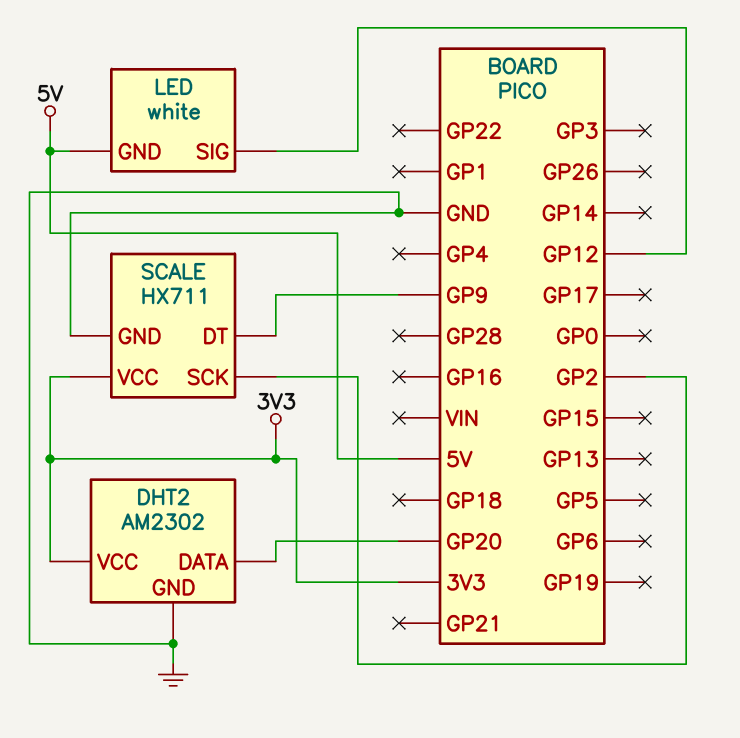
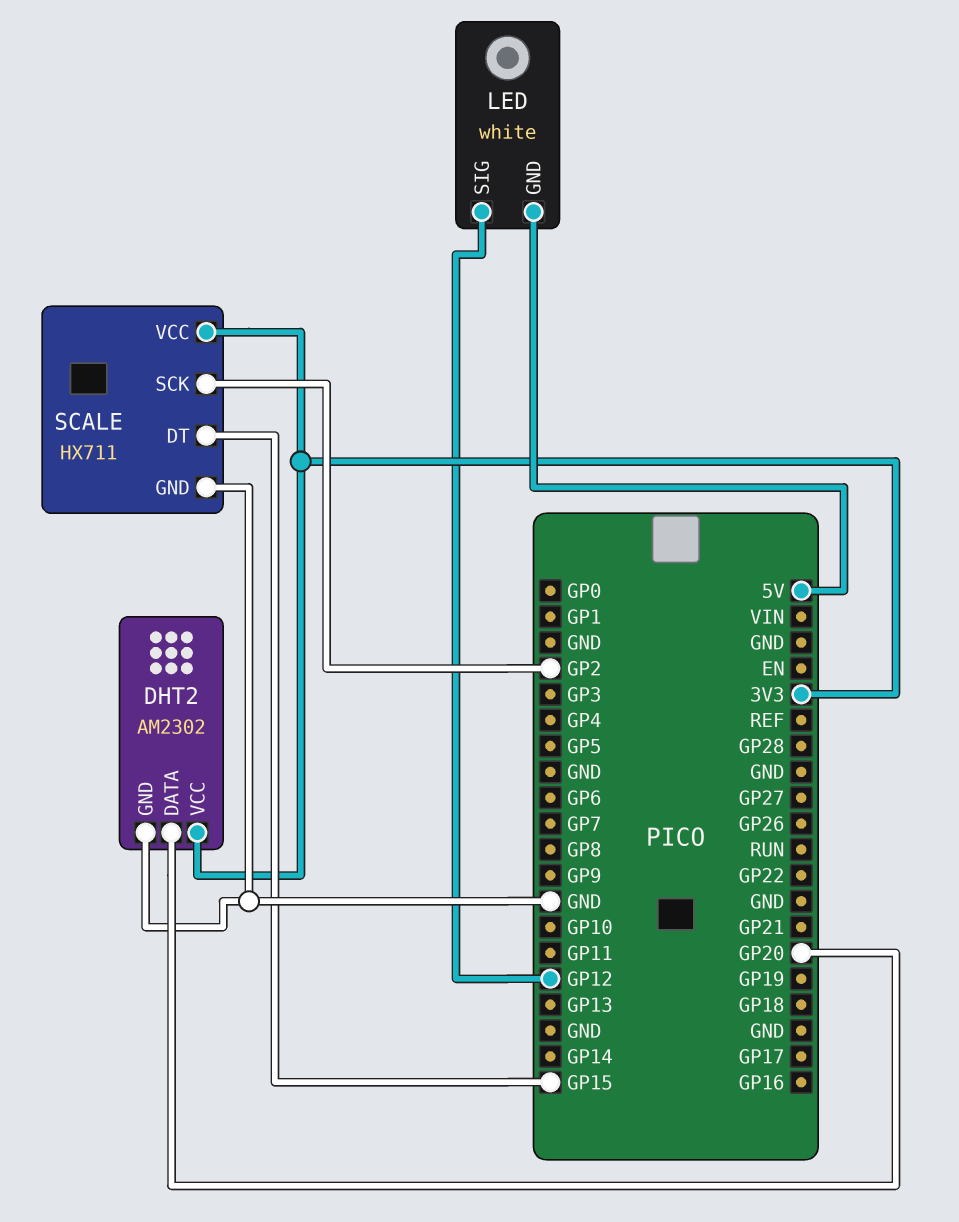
SCALE pin DT: GP9 -> GP15

